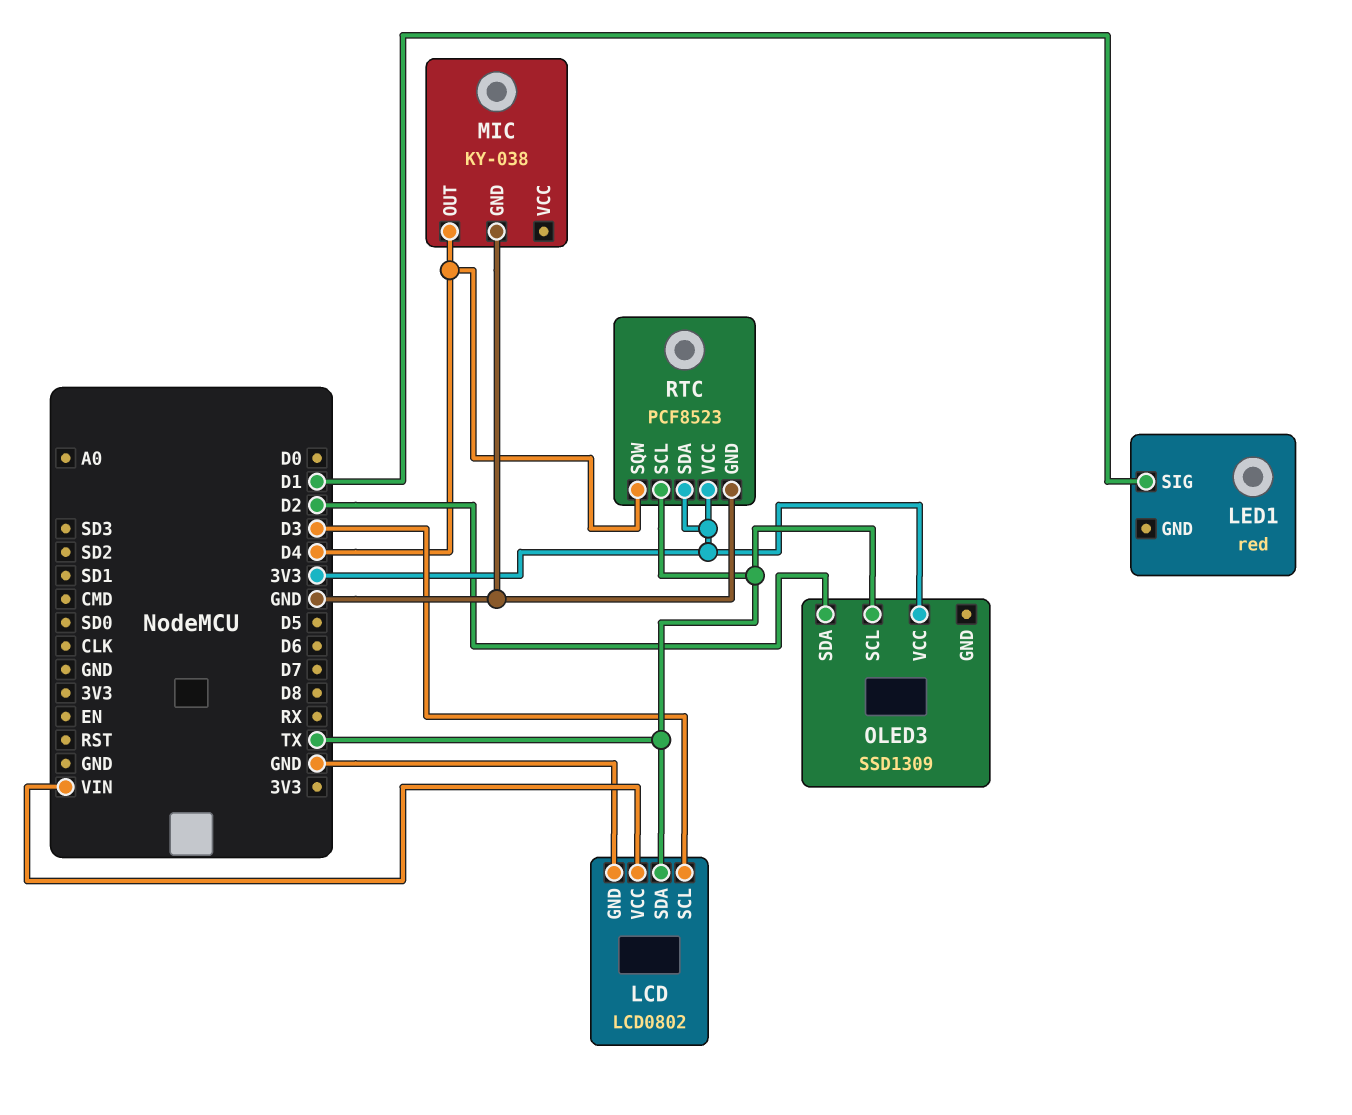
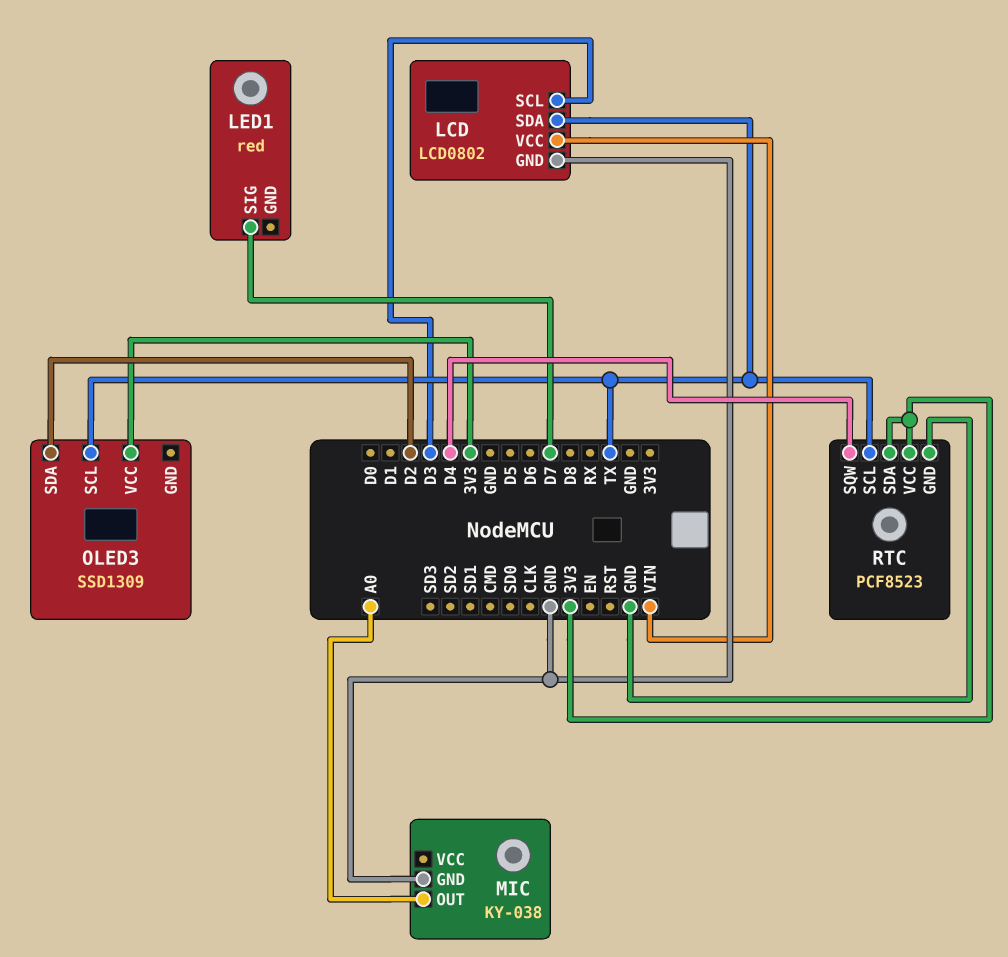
LED1 pin SIG: D1 -> D7
MIC pin OUT: D4 -> A0

